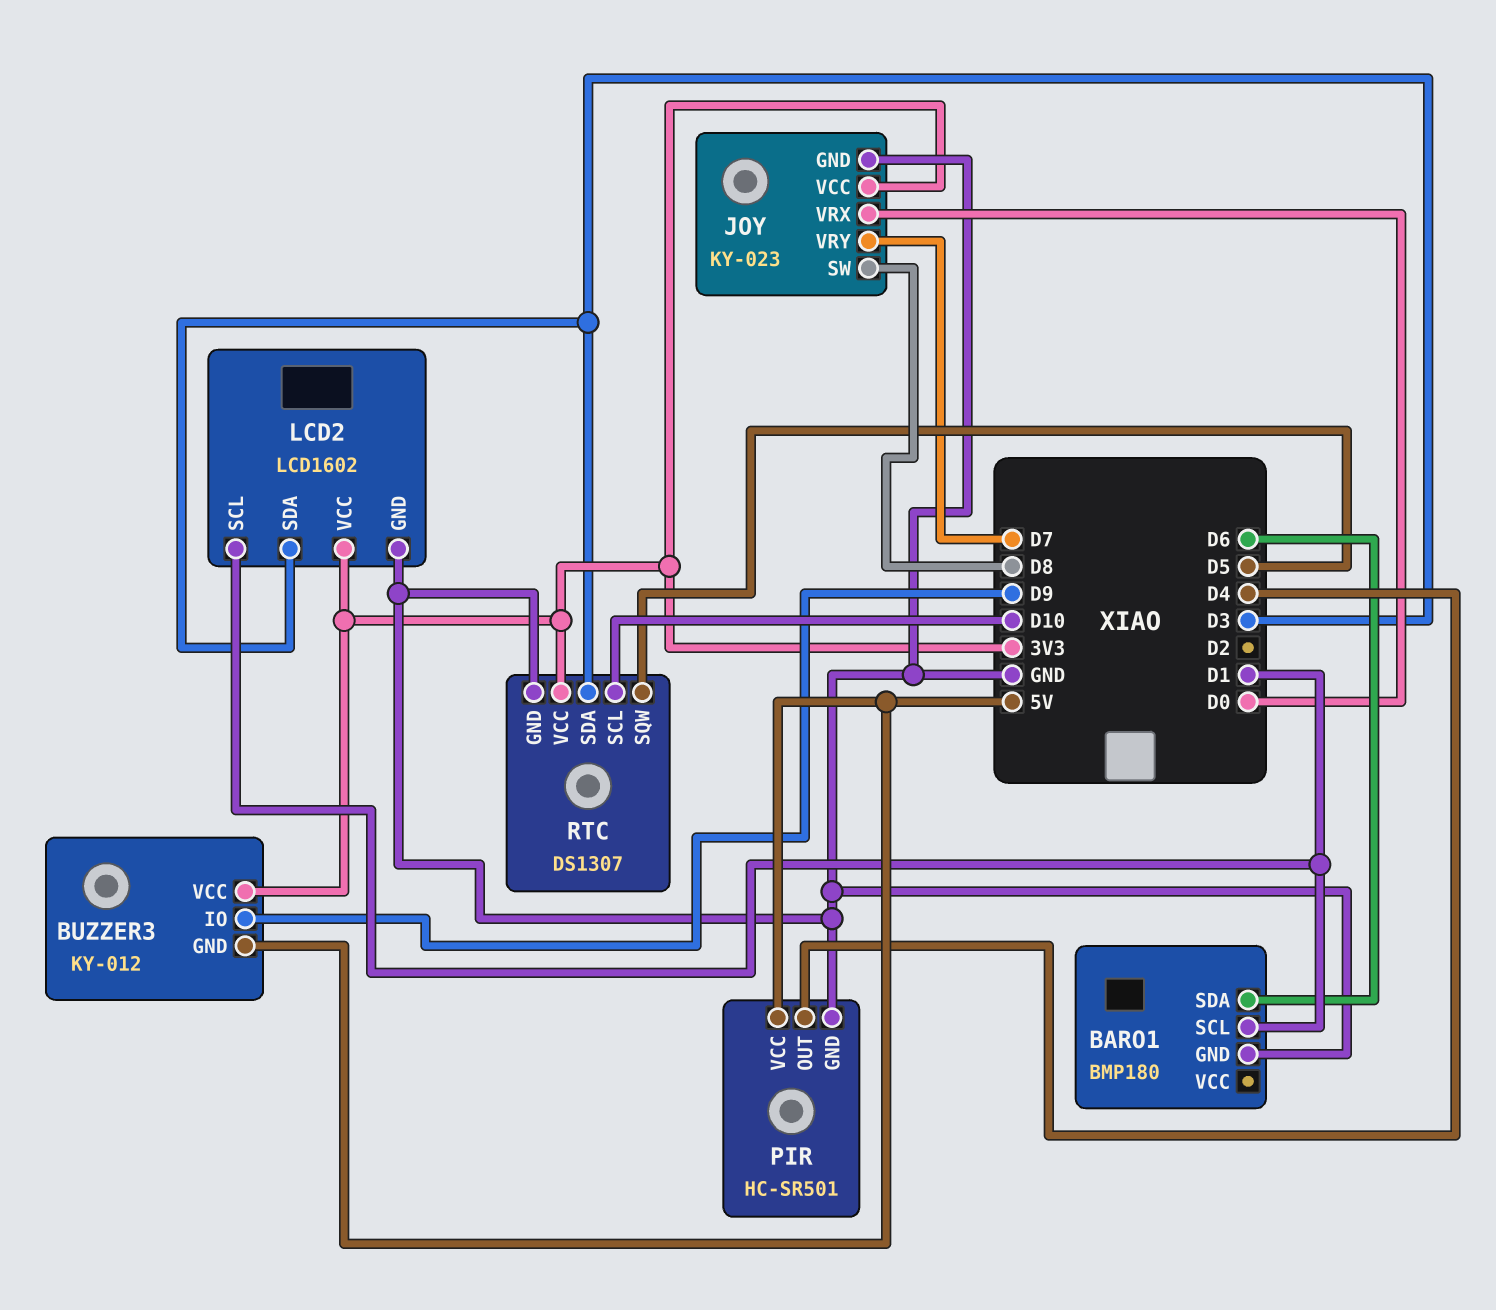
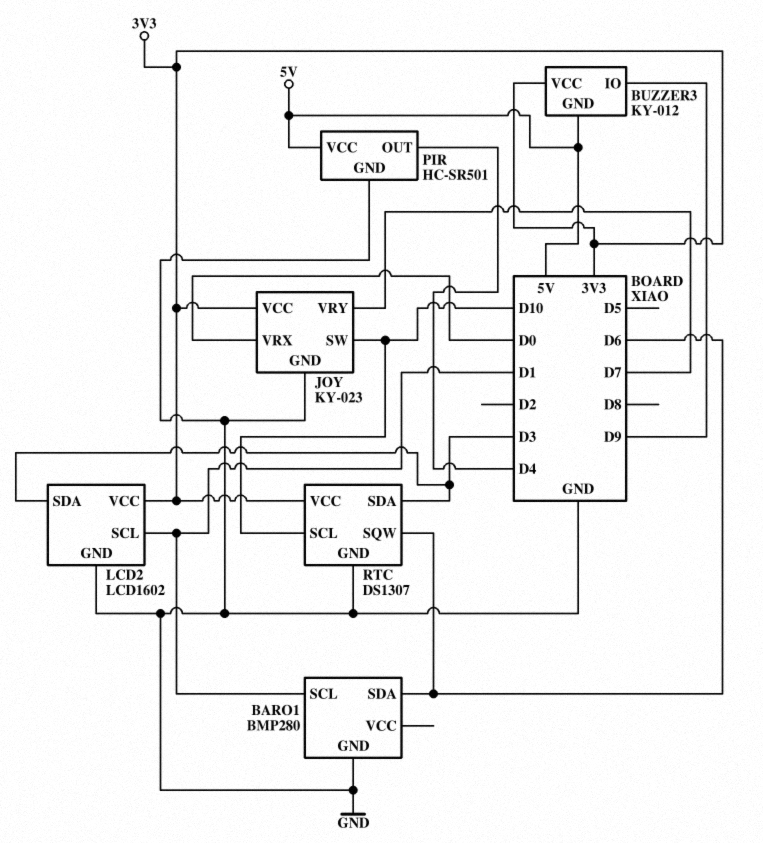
BARO1: BMP180 -> BMP280
JOY pin SW: D8 -> D10
RTC pin SQW: D5 -> D6

